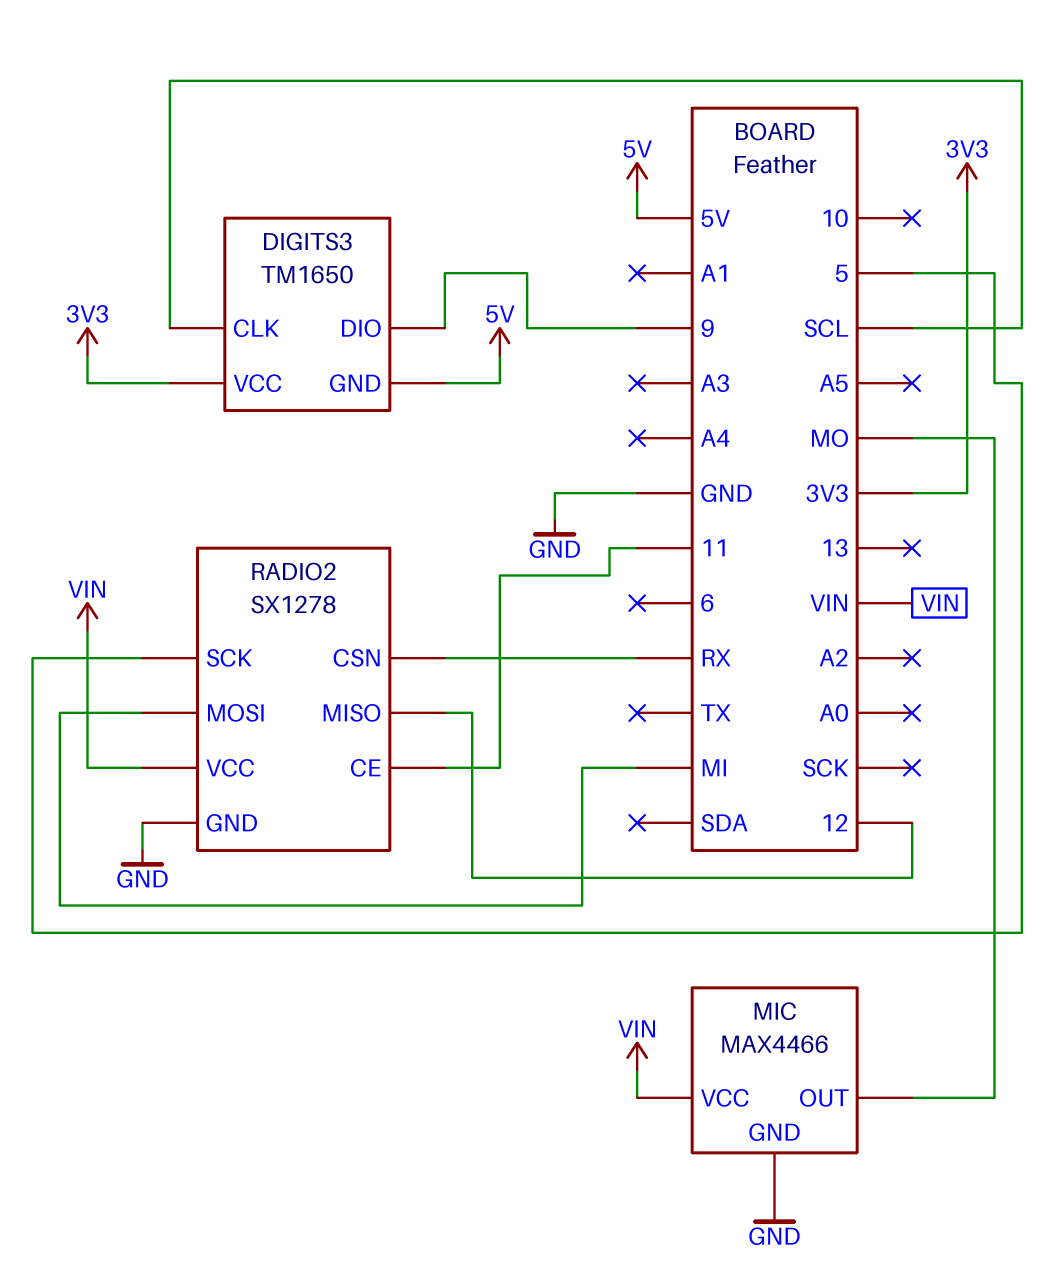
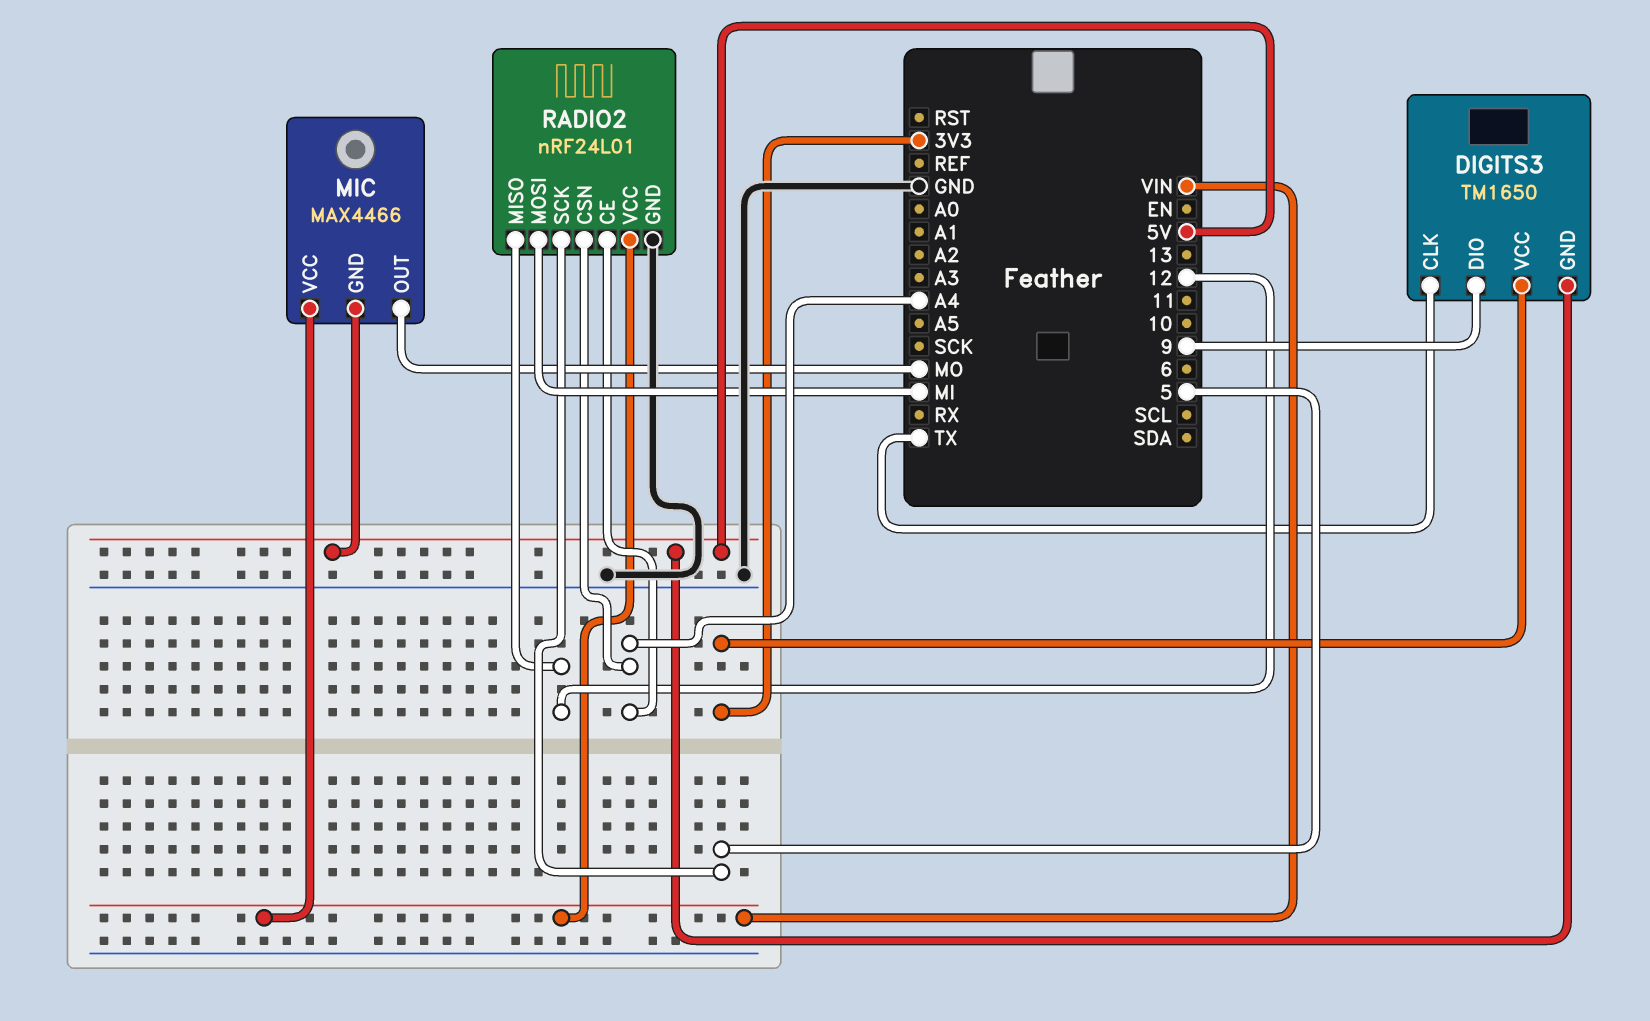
DIGITS3 pin CLK: SCL -> TX
MIC pin GND: GND -> 5V
RADIO2: SX1278 -> nRF24L01
RADIO2 pin CE: 11 -> A4
RADIO2 pin CSN: RX -> A4

